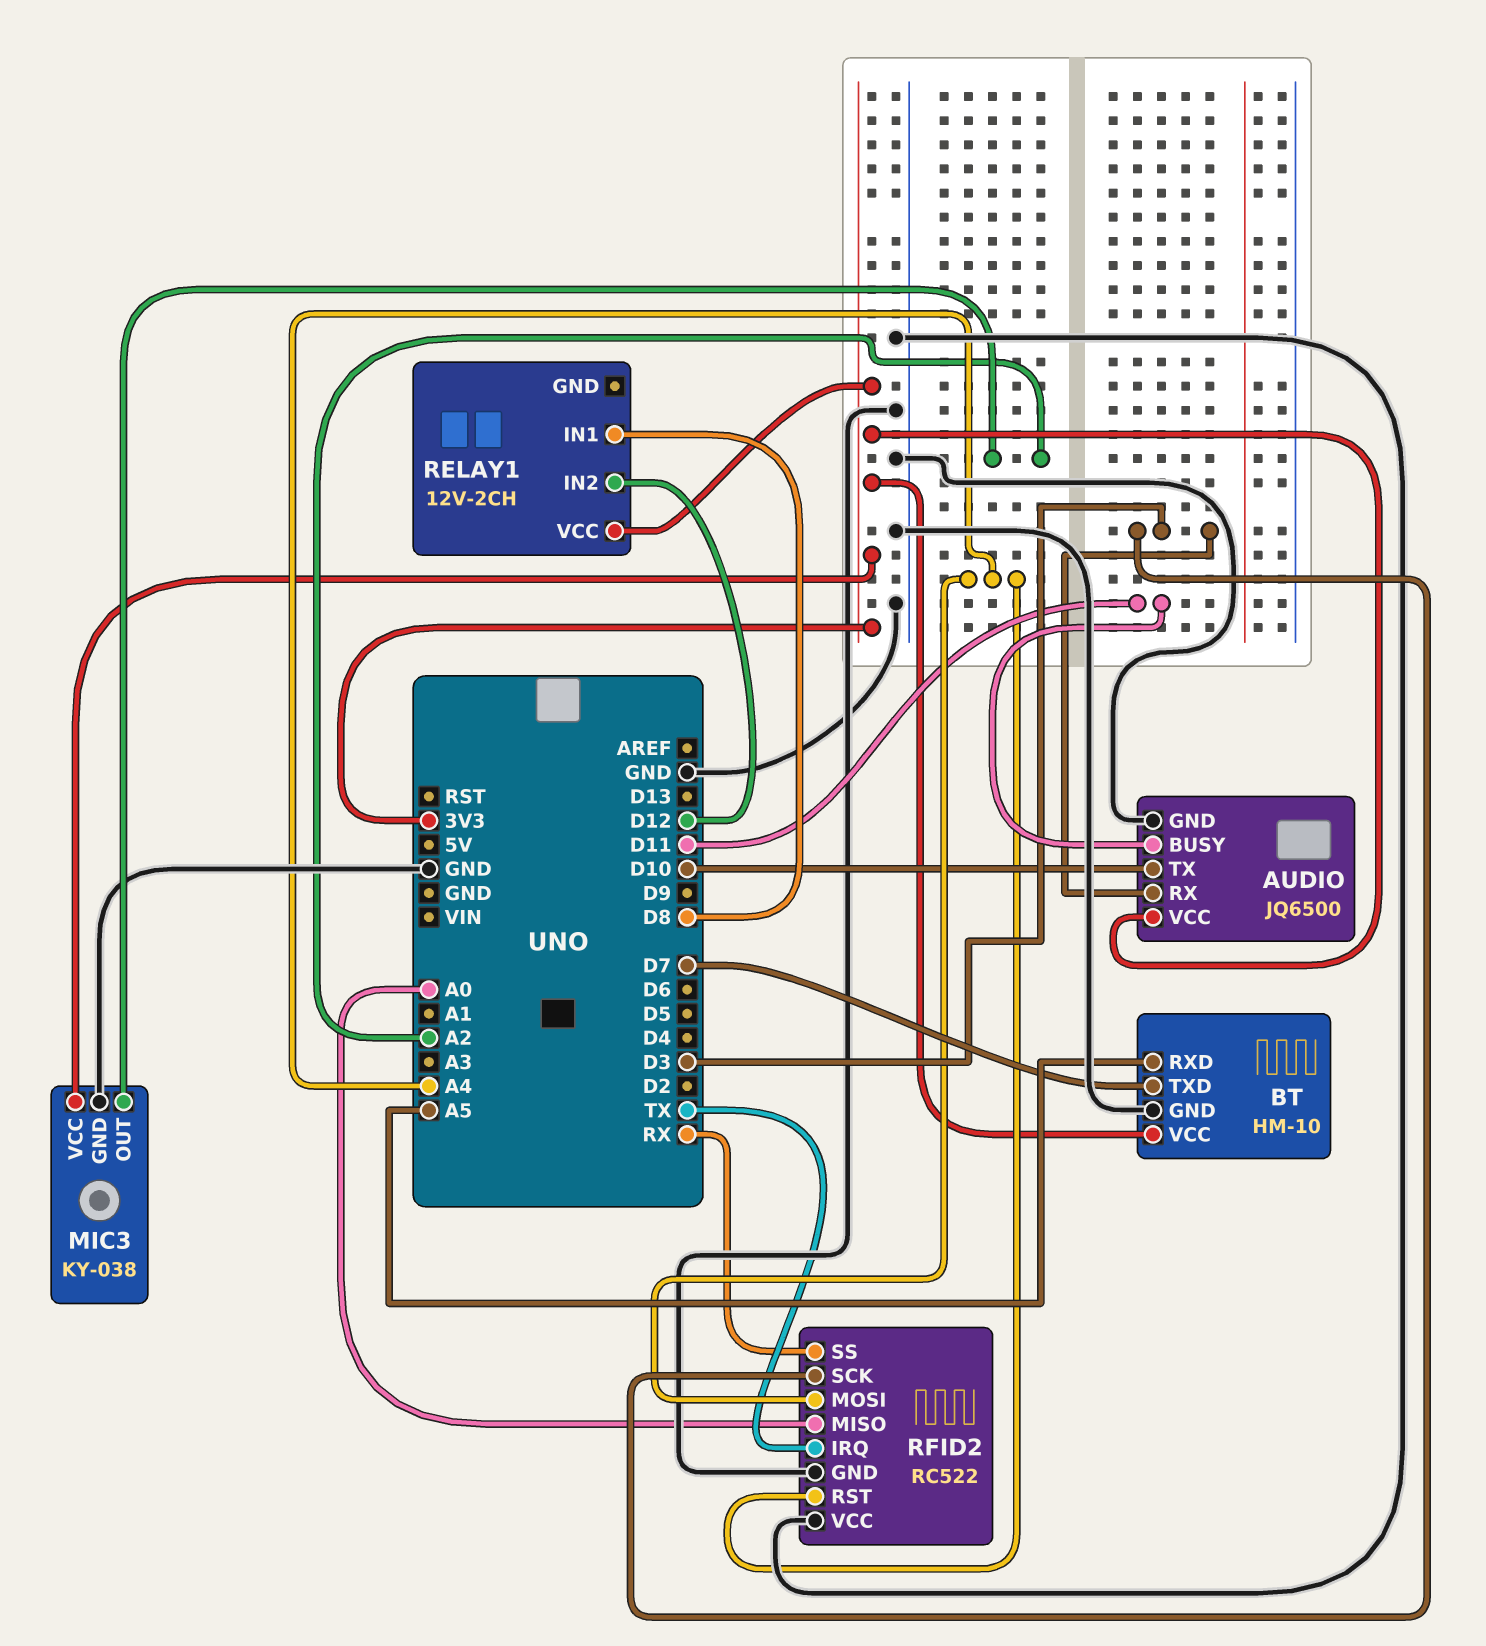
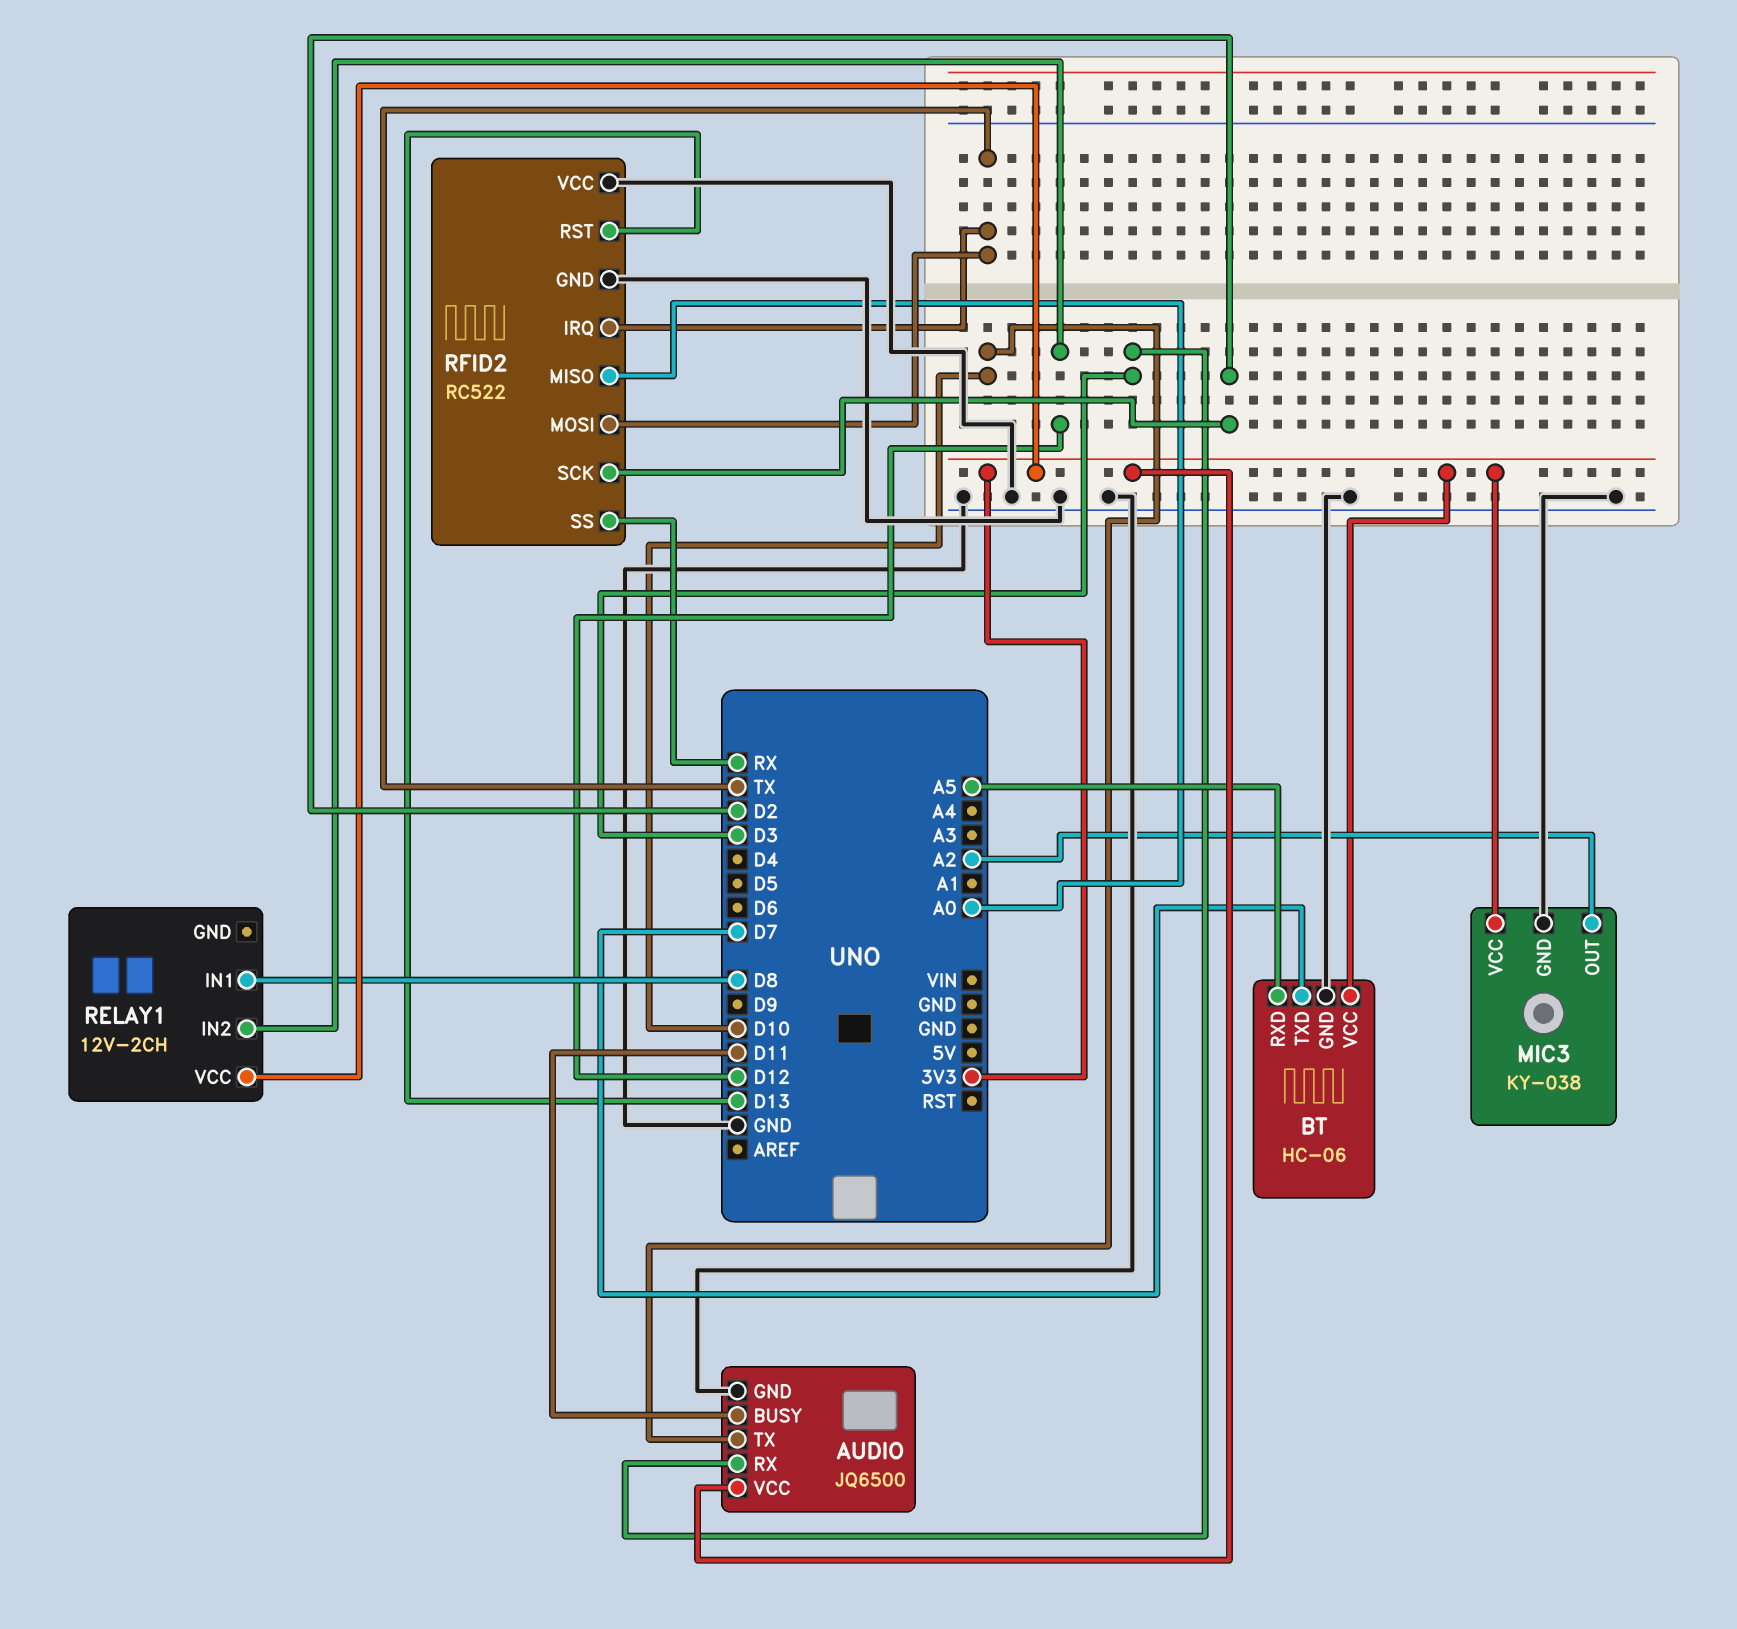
BT: HM-10 -> HC-06
RFID2 pin MOSI: A4 -> TX
RFID2 pin RST: A4 -> D13
RFID2 pin SCK: D3 -> D2

